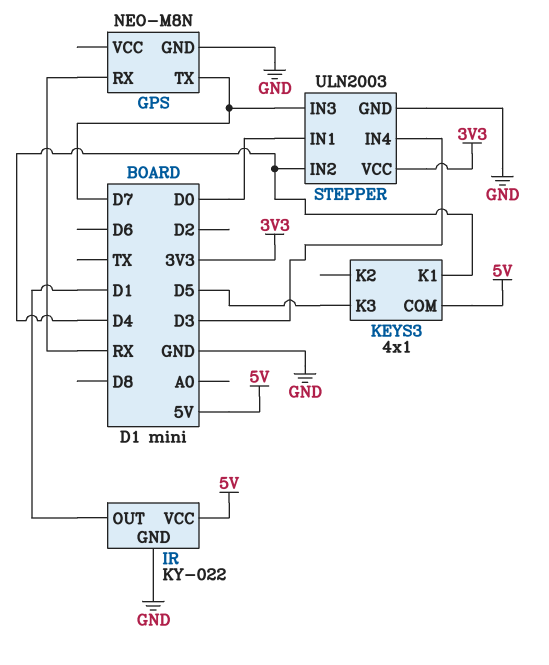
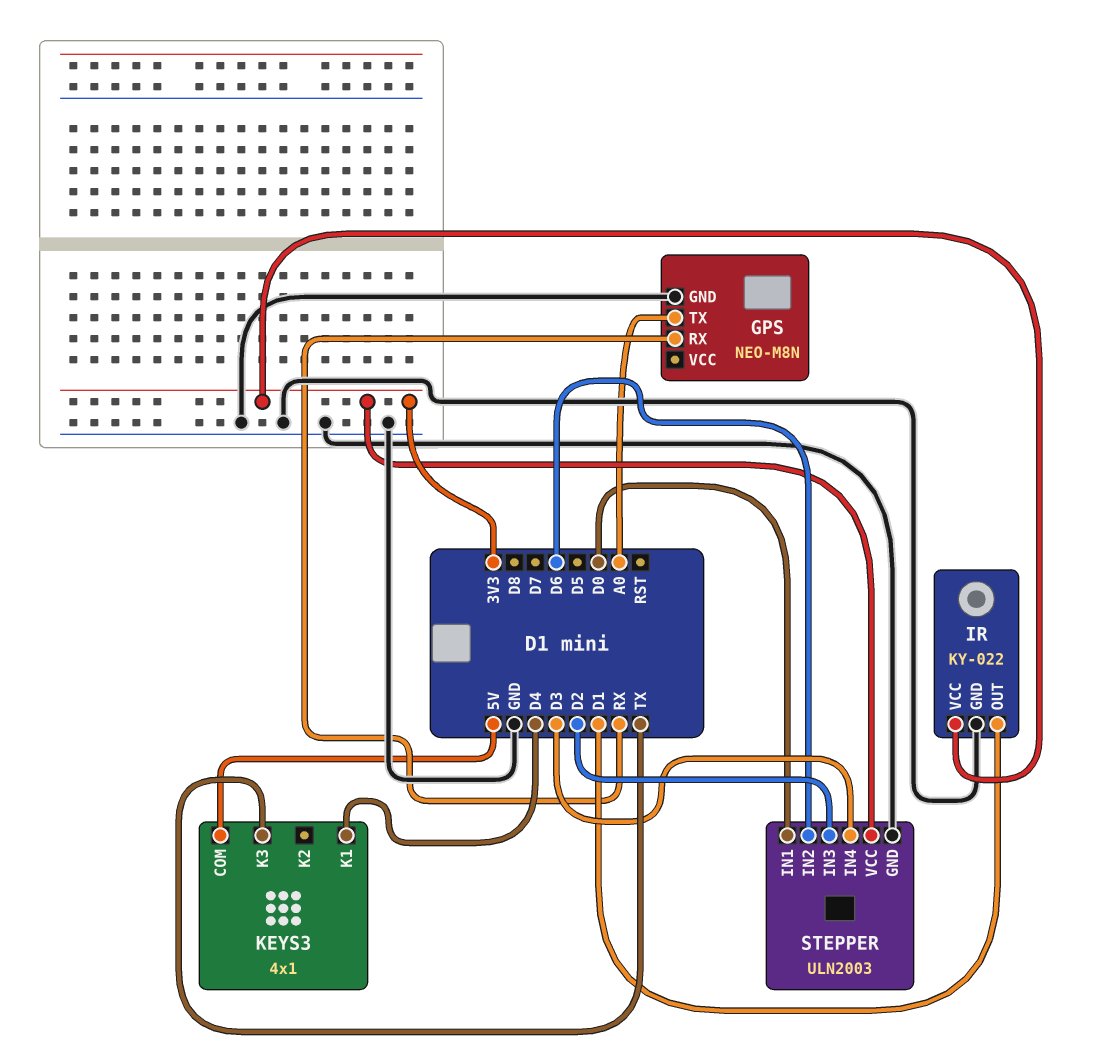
GPS pin TX: D7 -> A0
IR pin VCC: 5V -> 3V3
KEYS3 pin K3: D5 -> TX
STEPPER pin IN2: D4 -> D6
STEPPER pin IN3: D7 -> D2

